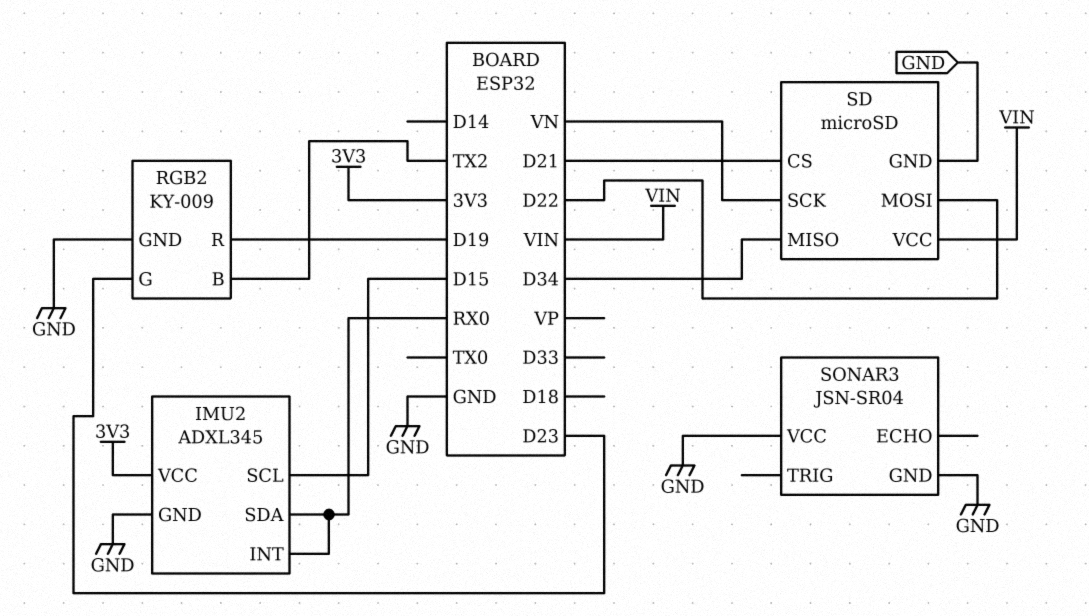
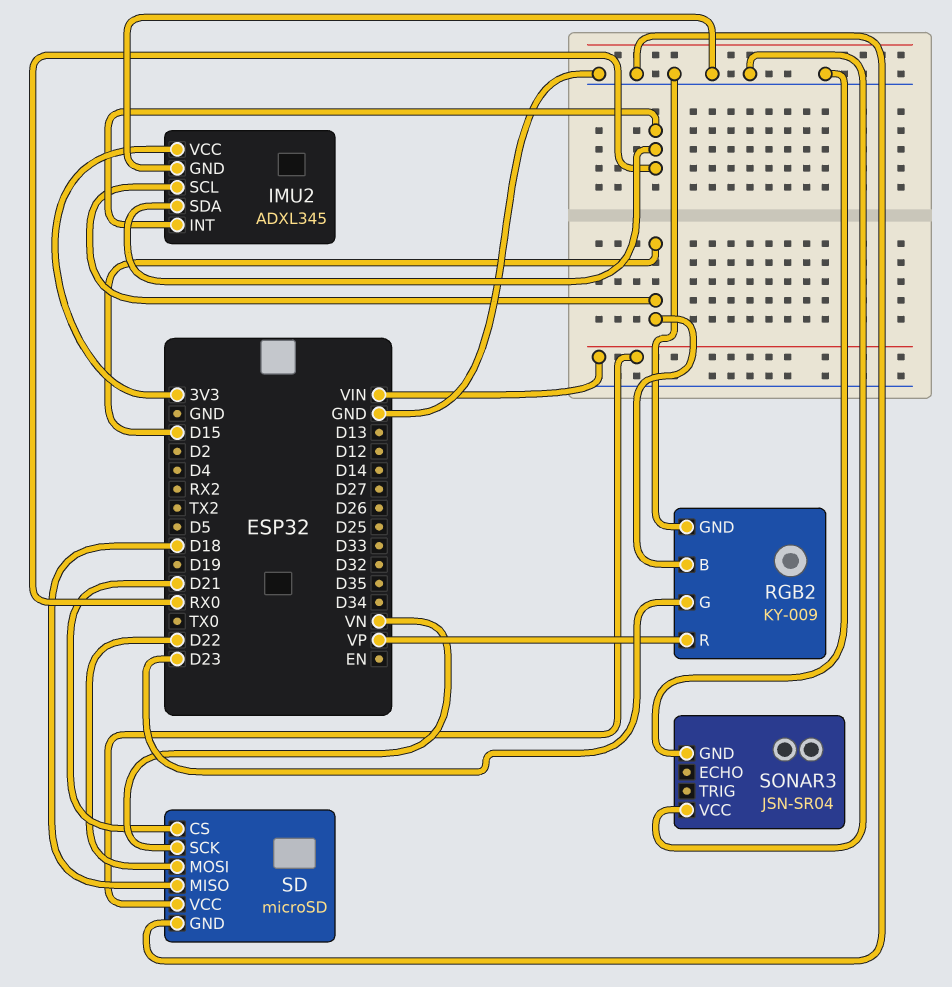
RGB2 pin B: TX2 -> D15
RGB2 pin R: D19 -> VP
SD pin MISO: D34 -> D18

